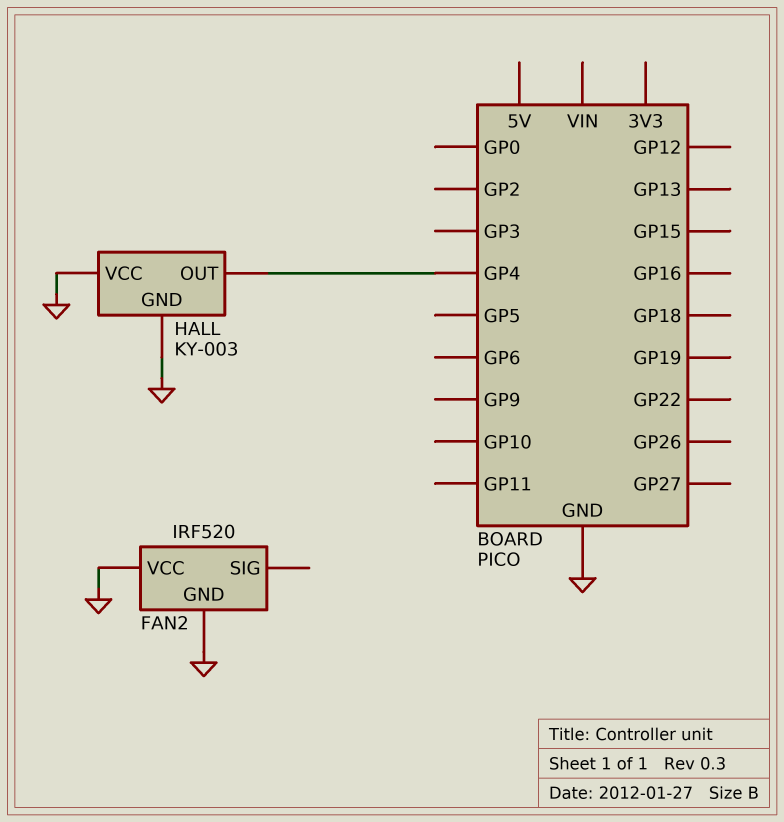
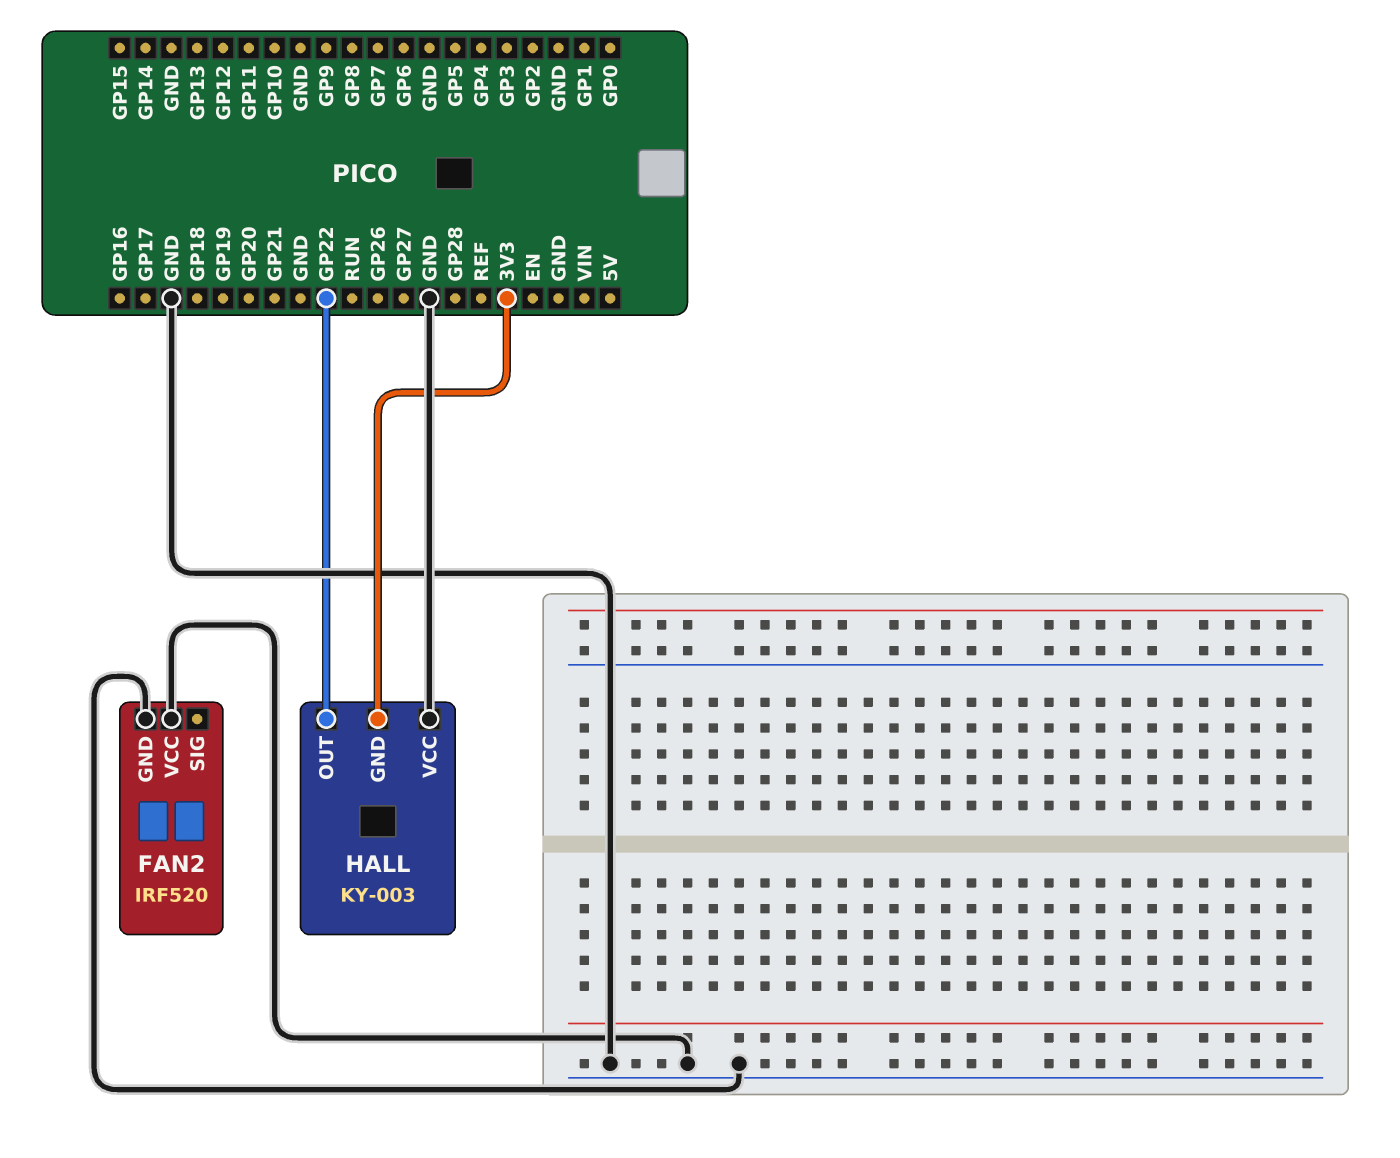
HALL pin GND: GND -> 3V3
HALL pin OUT: GP4 -> GP22

